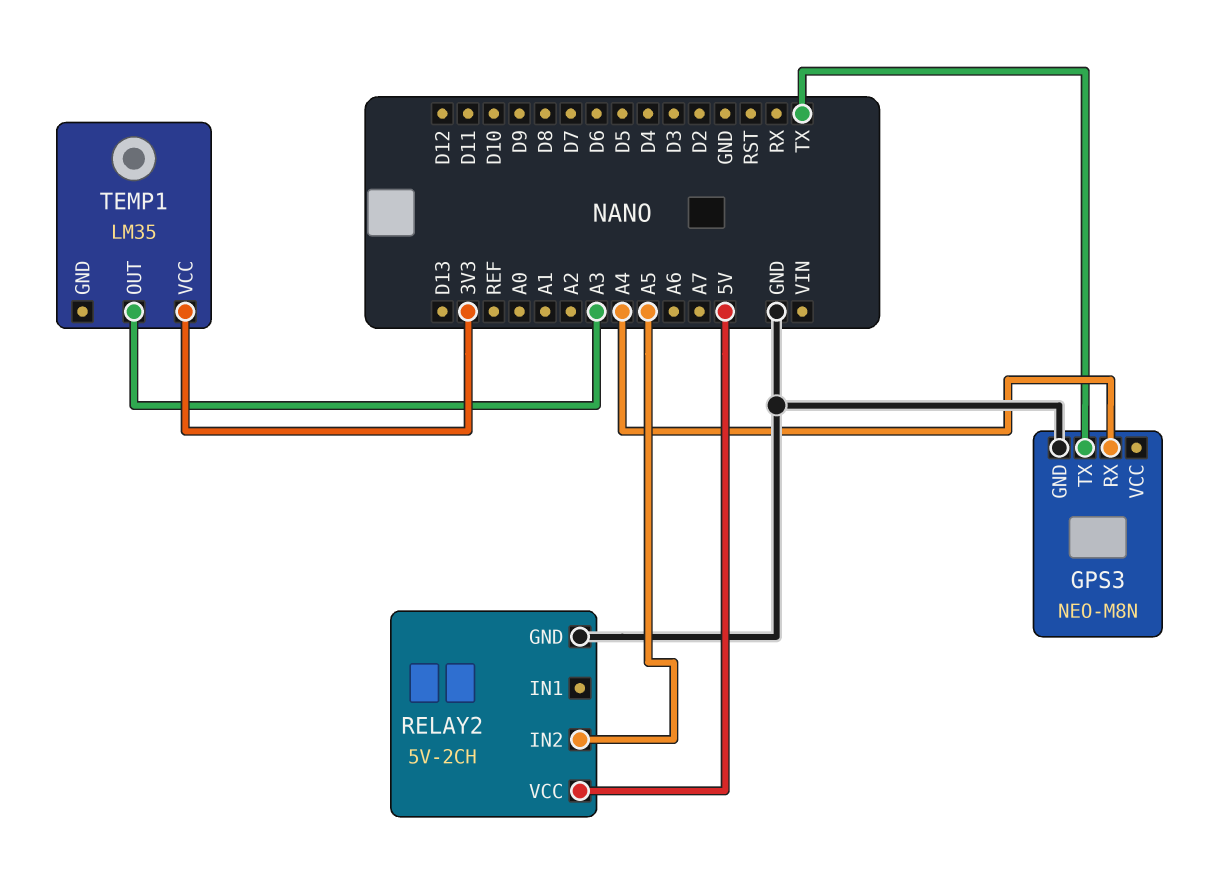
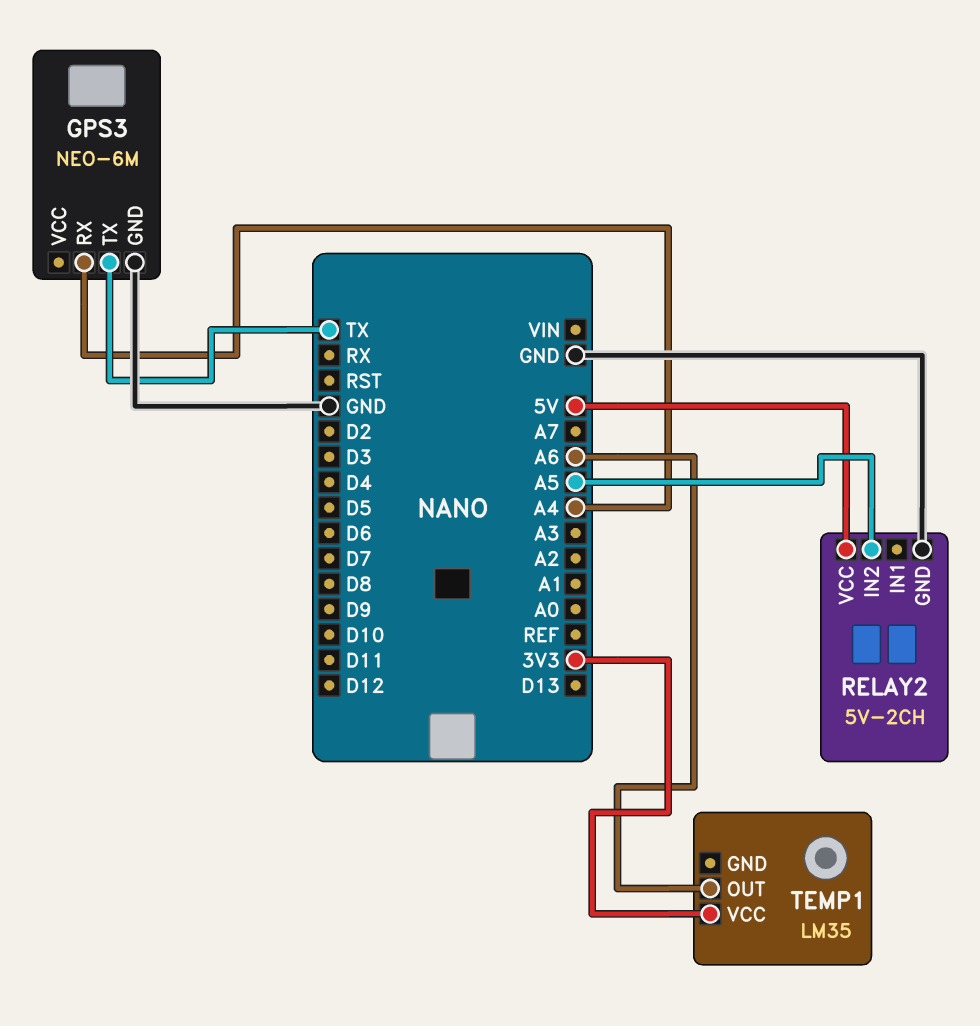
GPS3: NEO-M8N -> NEO-6M
TEMP1 pin OUT: A3 -> A6

